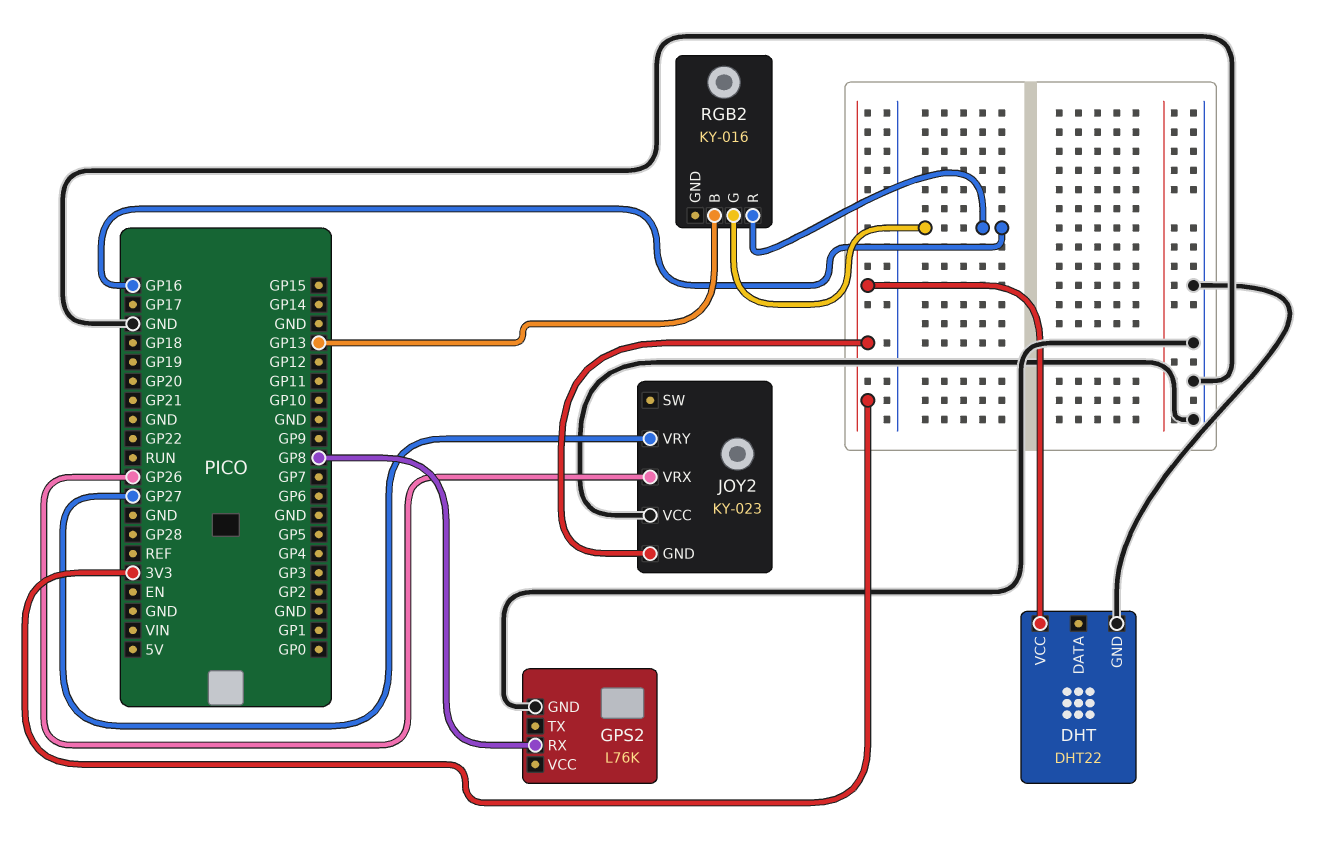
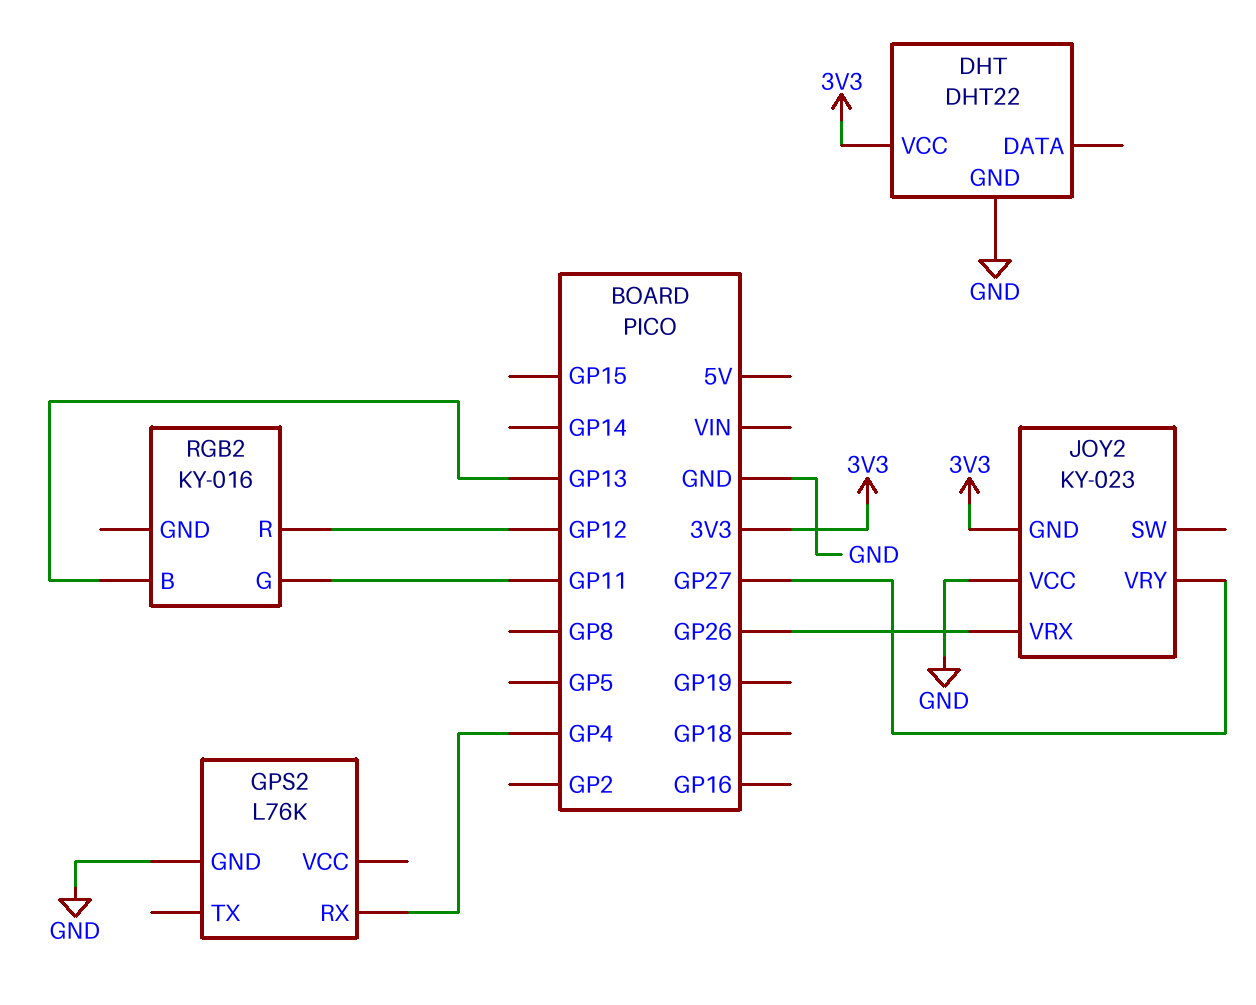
GPS2 pin RX: GP8 -> GP4
RGB2 pin G: GP16 -> GP11
RGB2 pin R: GP16 -> GP12

